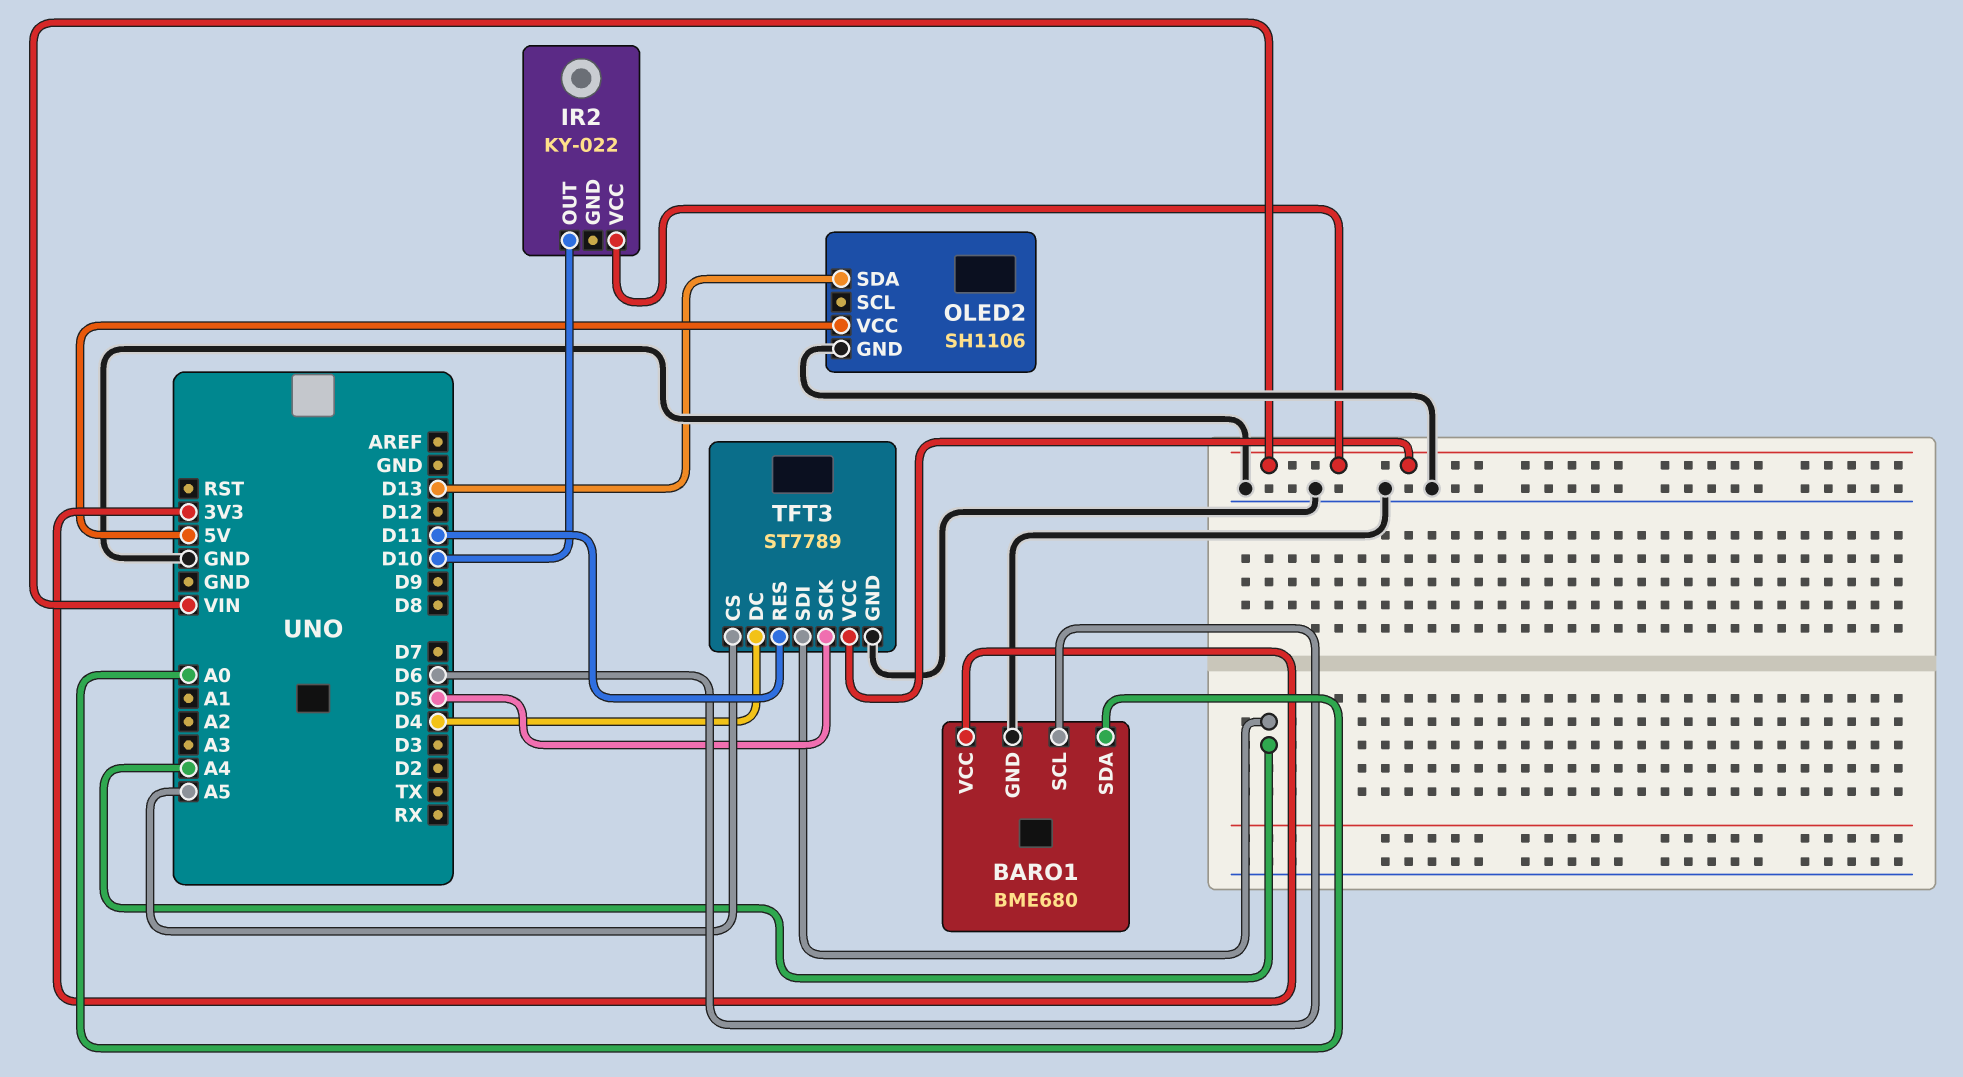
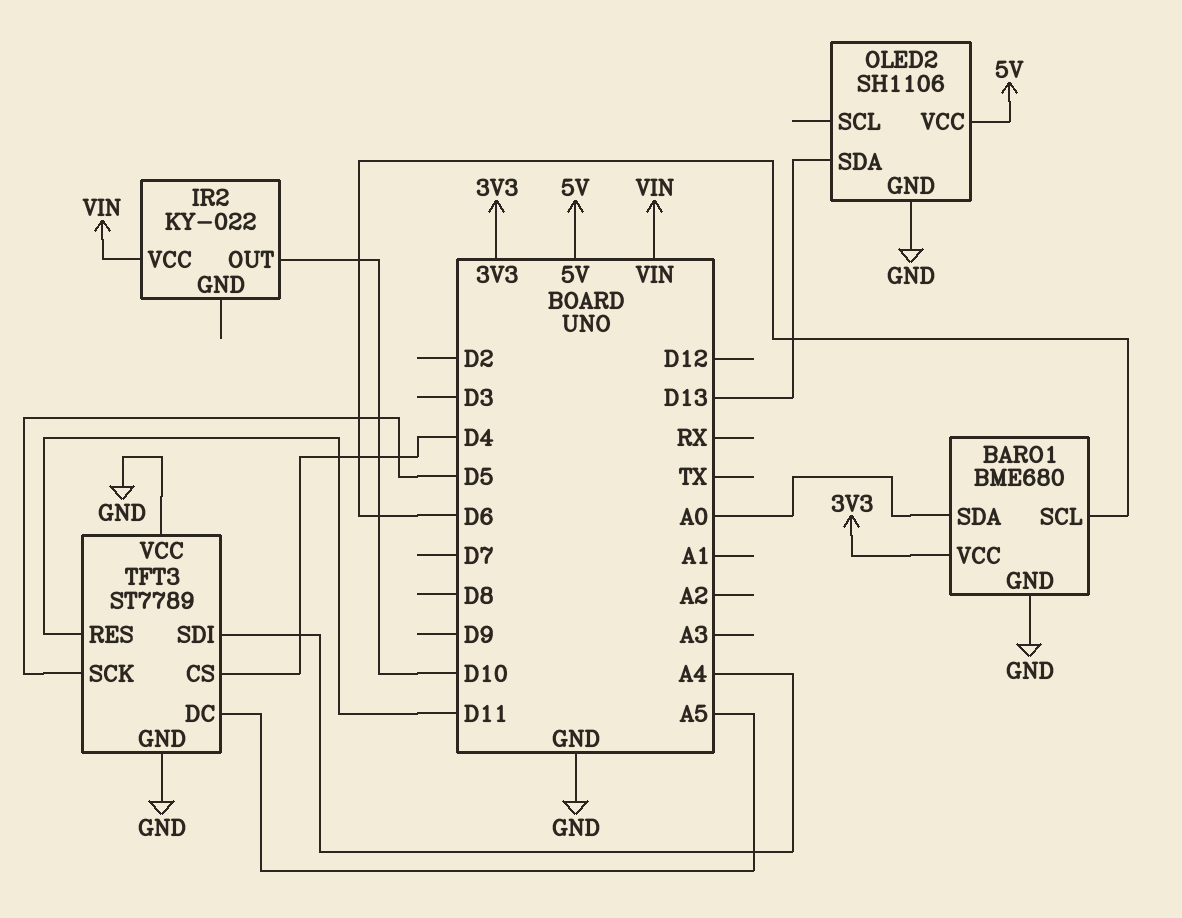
TFT3 pin CS: A5 -> D4
TFT3 pin DC: D4 -> A5
TFT3 pin VCC: VIN -> GND

